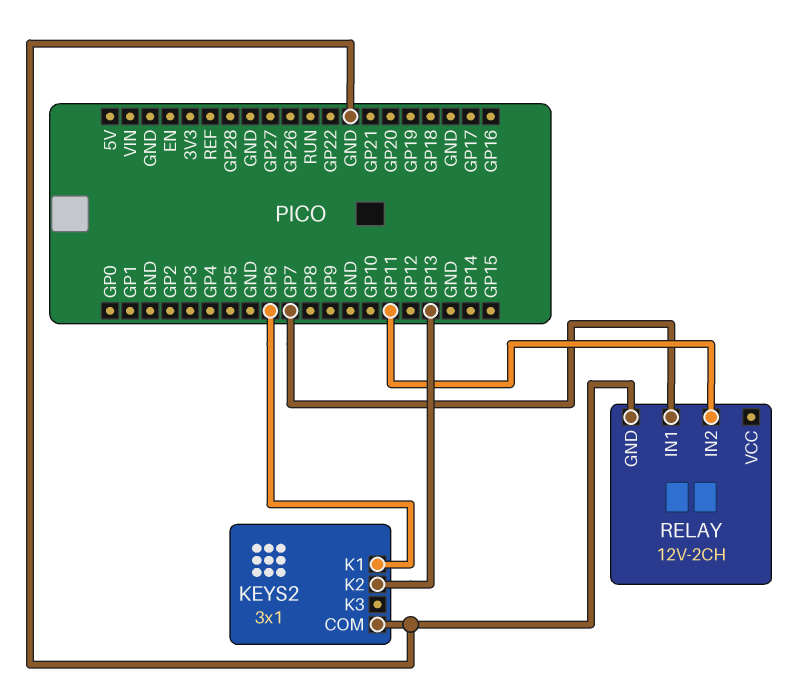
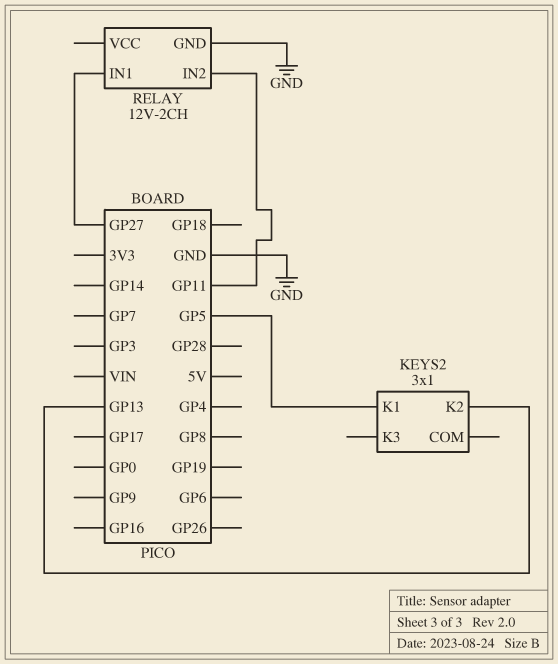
KEYS2 pin COM: GND -> none
KEYS2 pin K1: GP6 -> GP5
RELAY pin IN1: GP7 -> GP27

